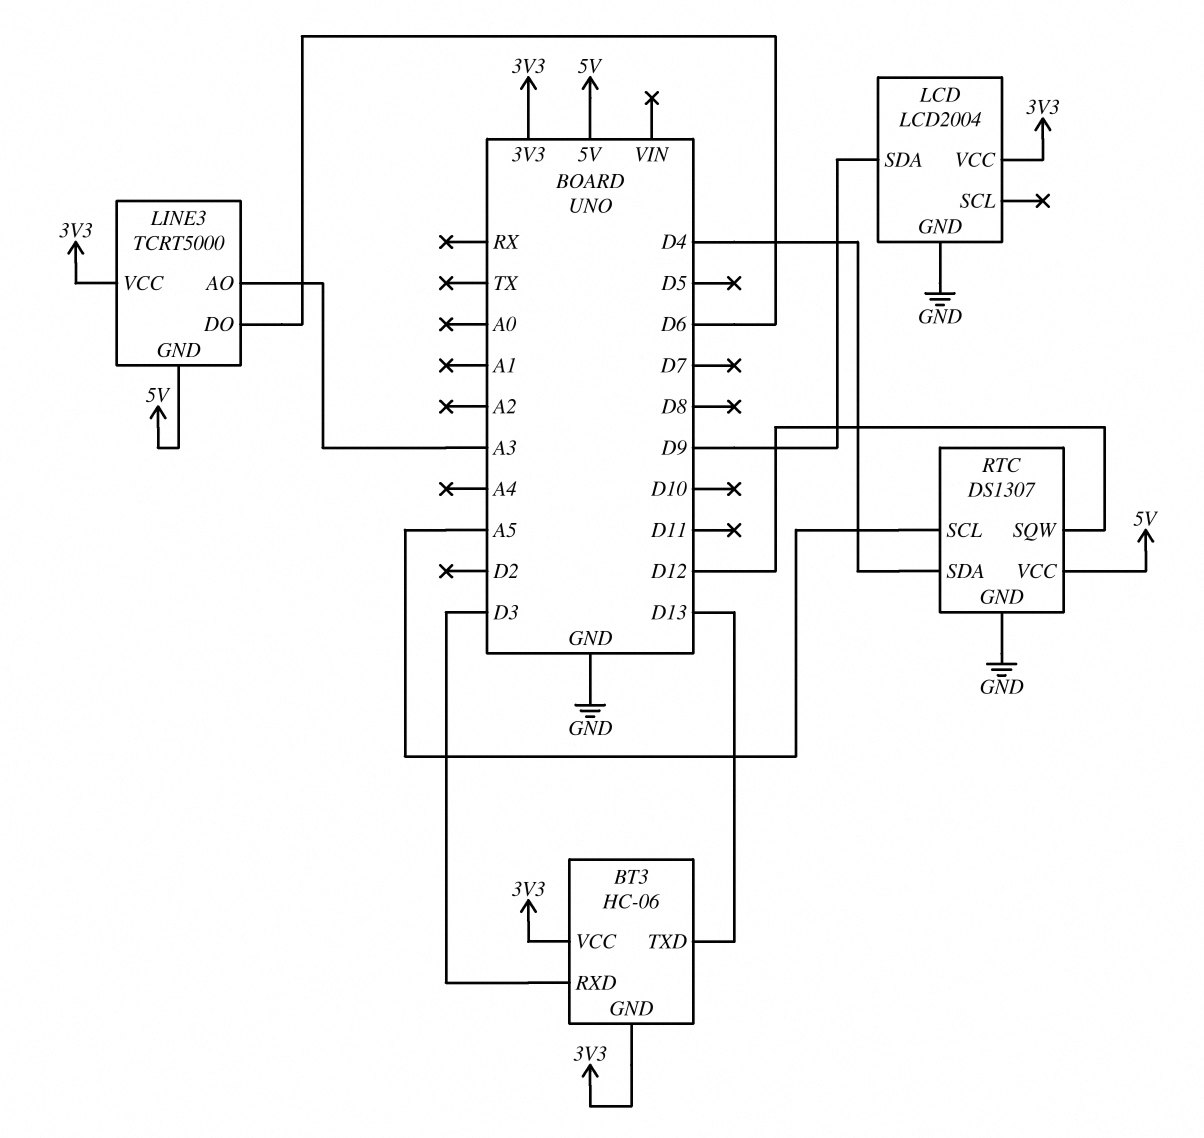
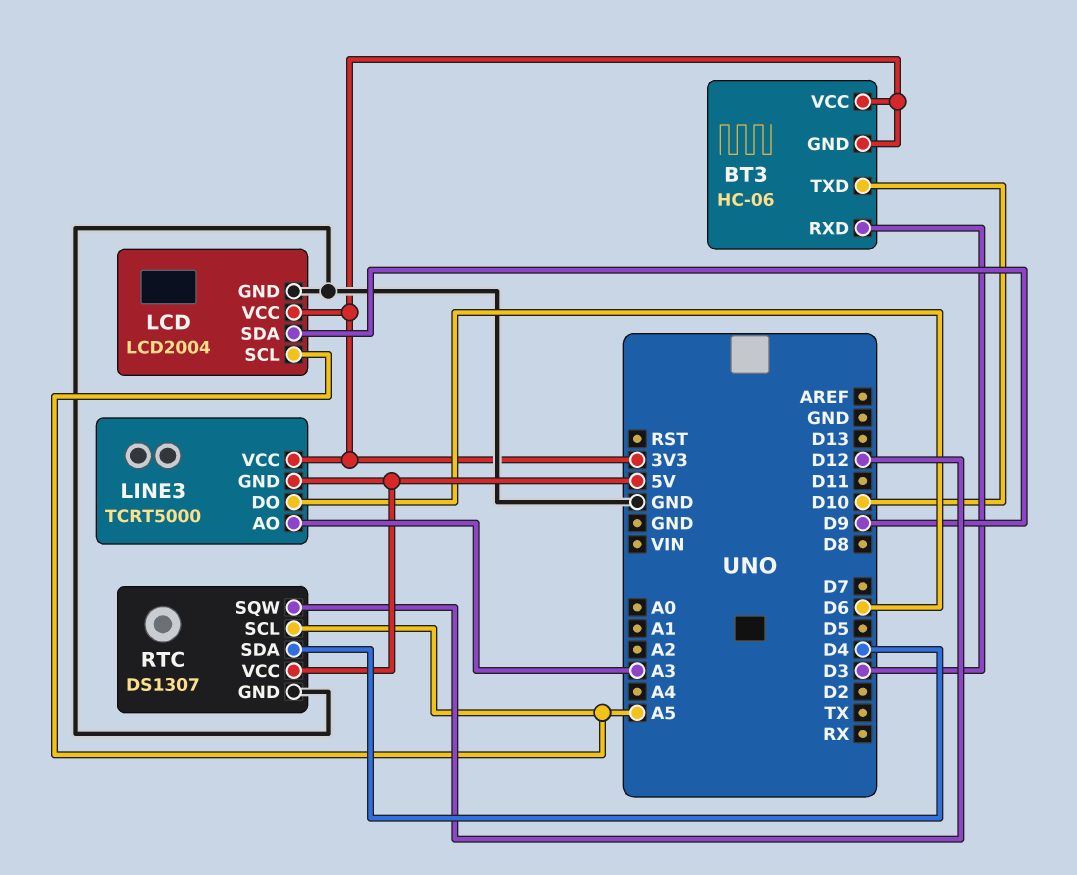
BT3 pin TXD: D13 -> D10
LCD pin SCL: none -> A5

